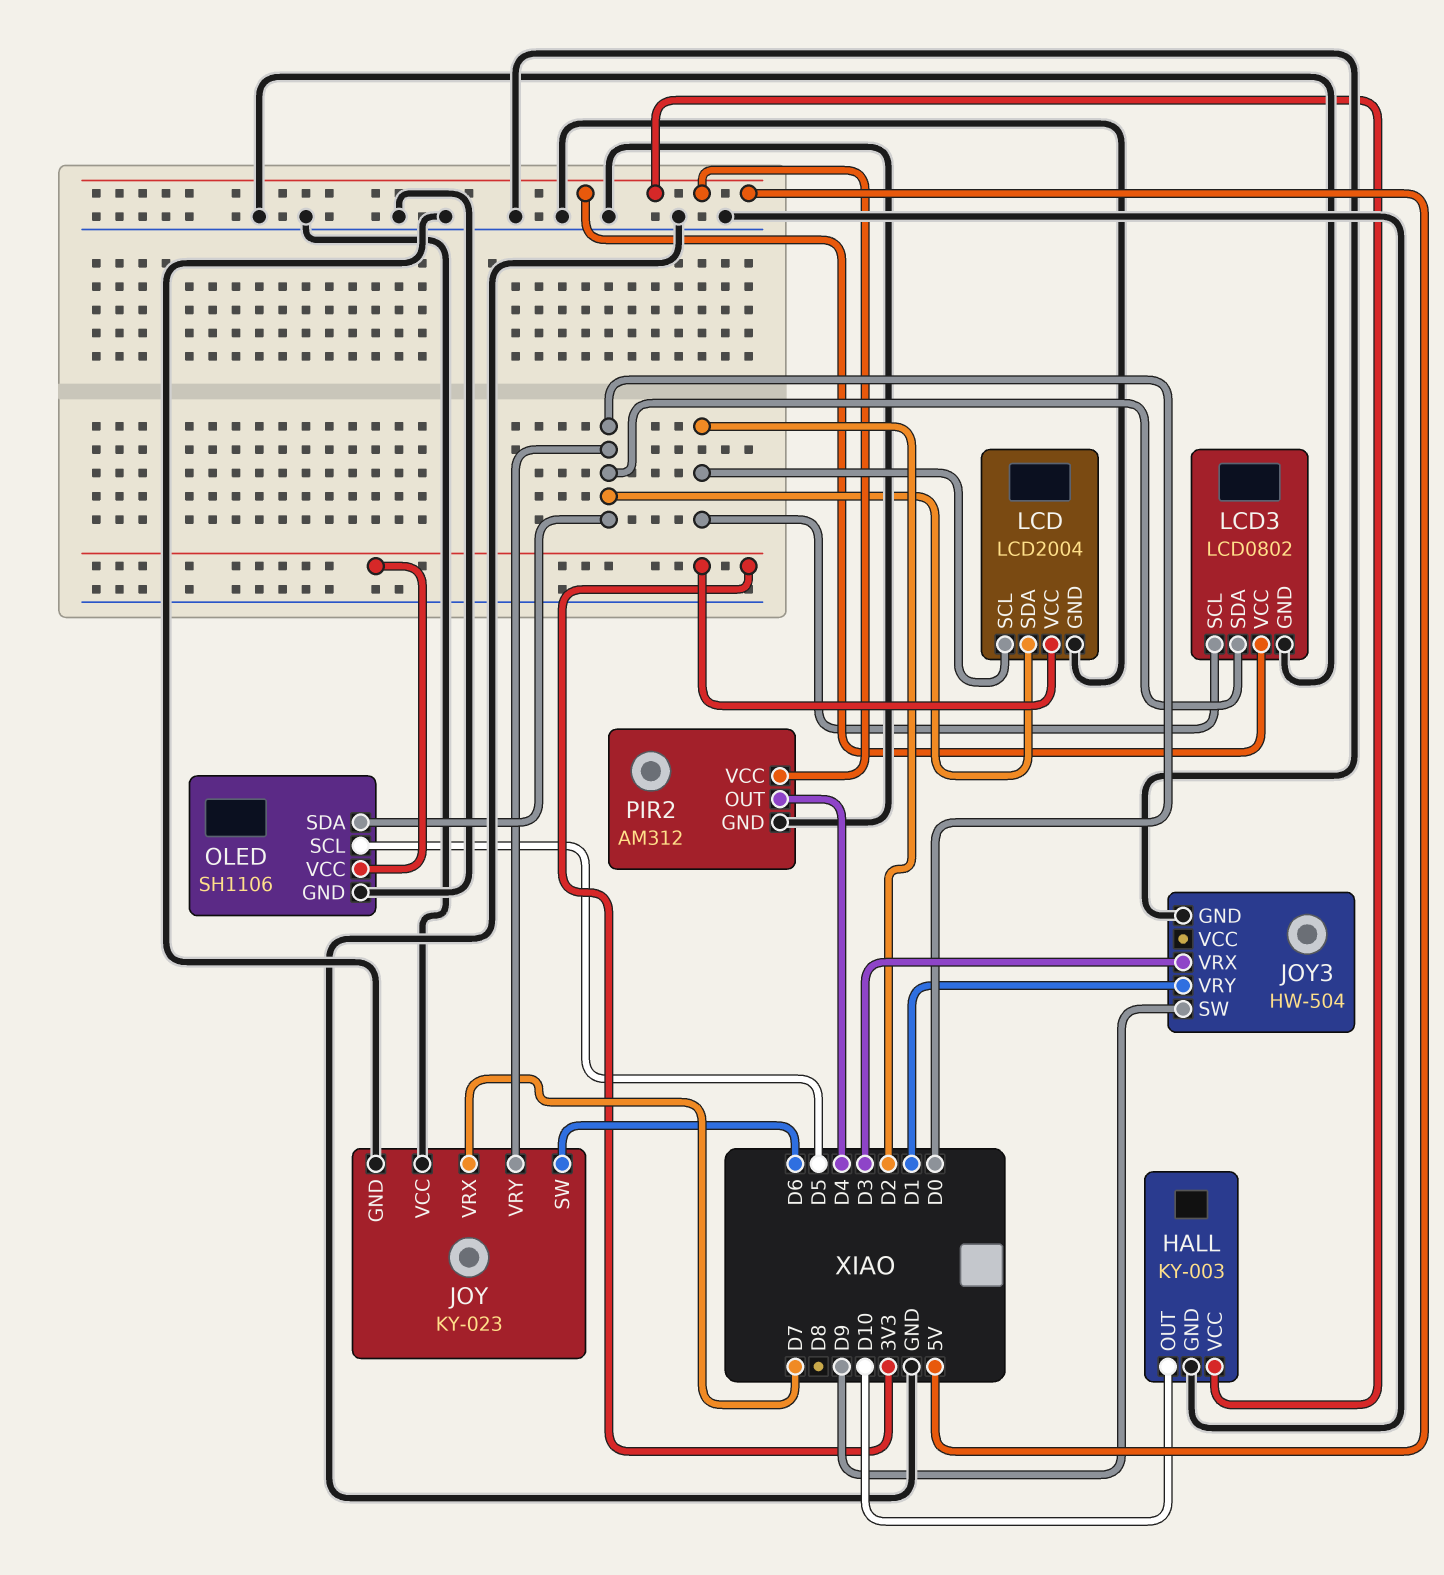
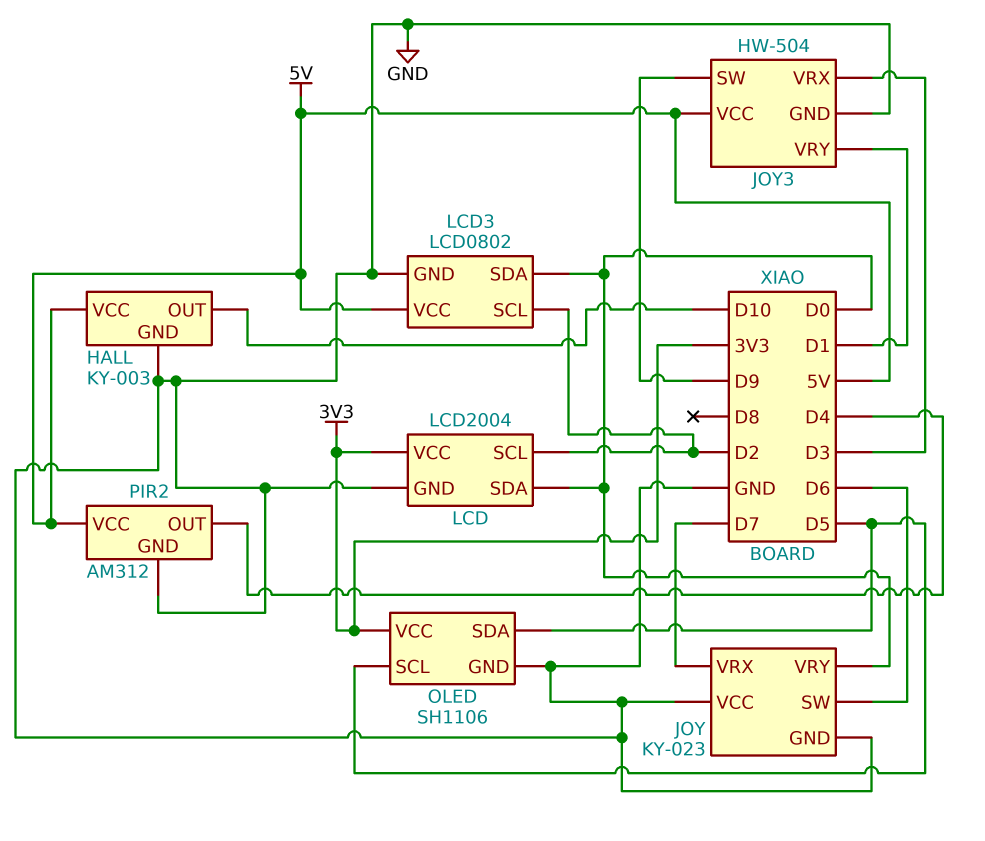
JOY3 pin VCC: none -> 5V
OLED pin SDA: D0 -> D5

